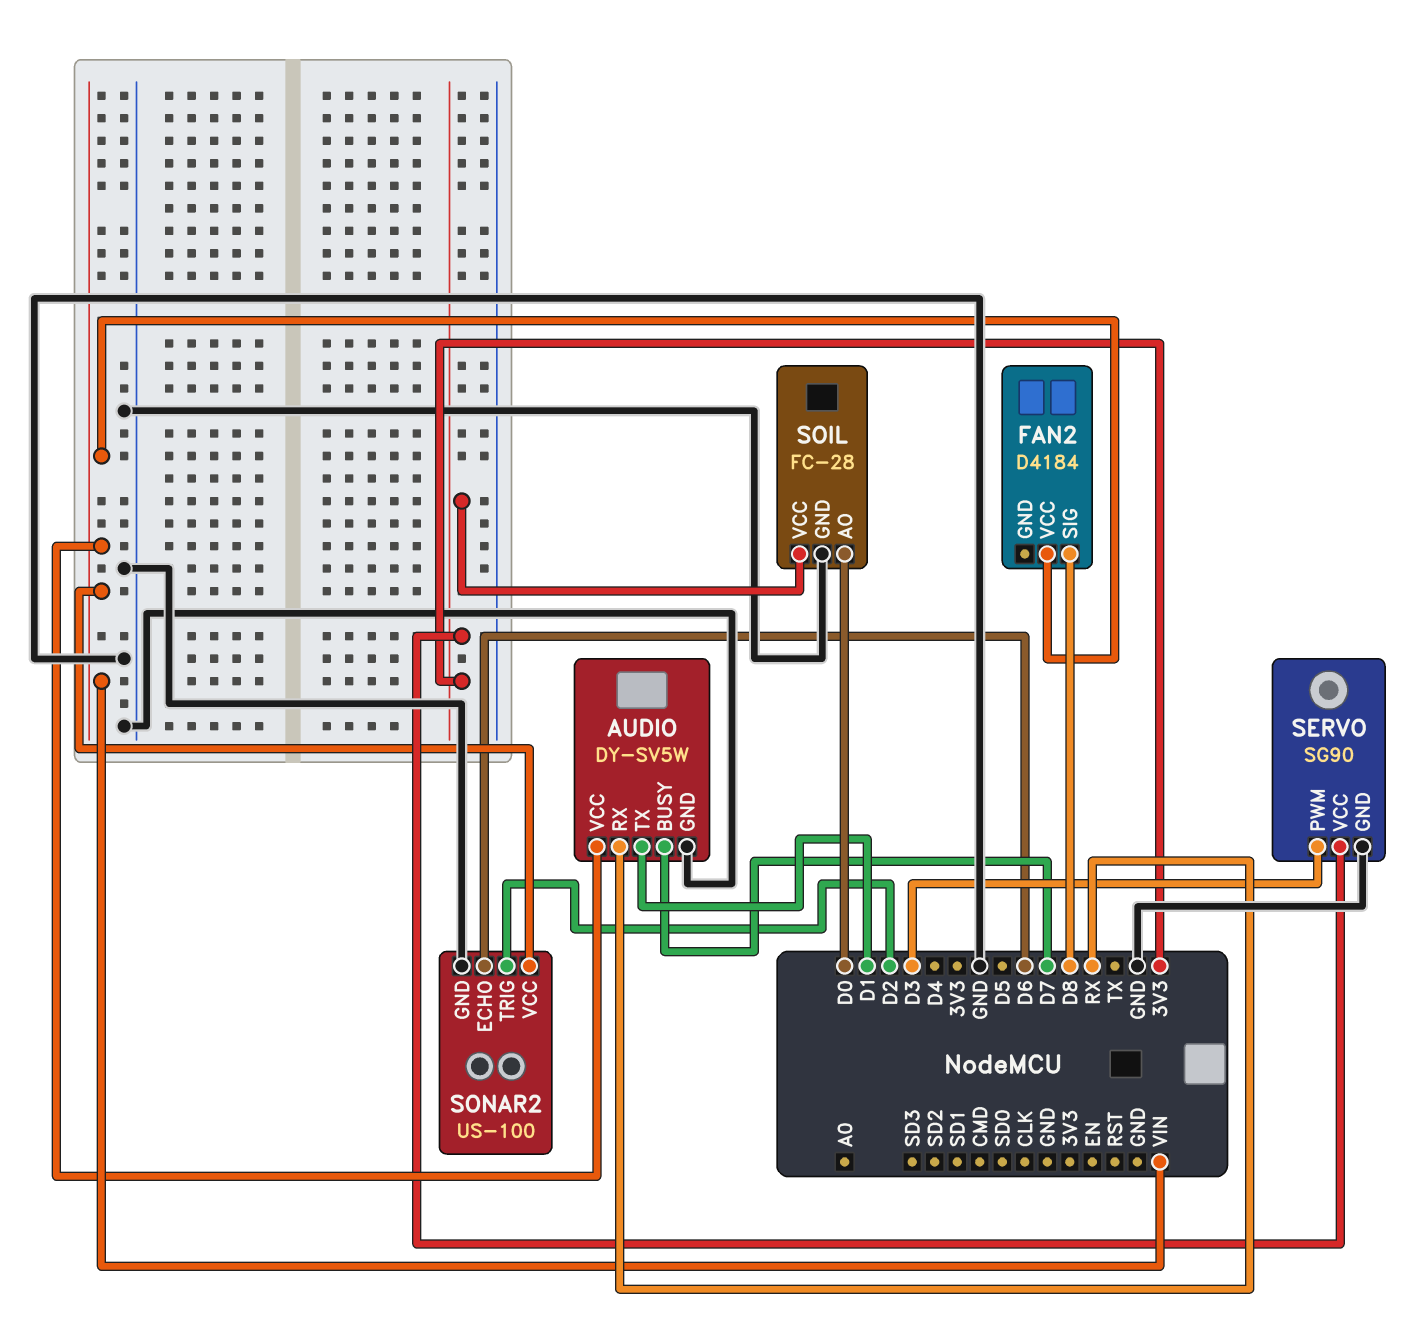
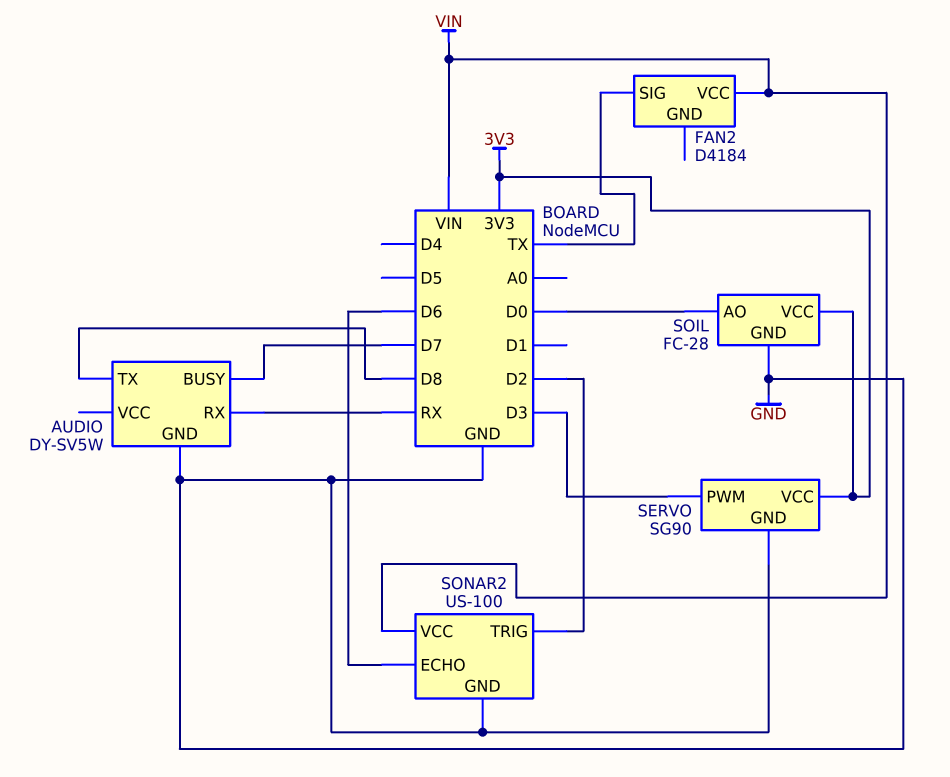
AUDIO pin TX: D1 -> D8
AUDIO pin VCC: VIN -> none
FAN2 pin SIG: D8 -> TX

